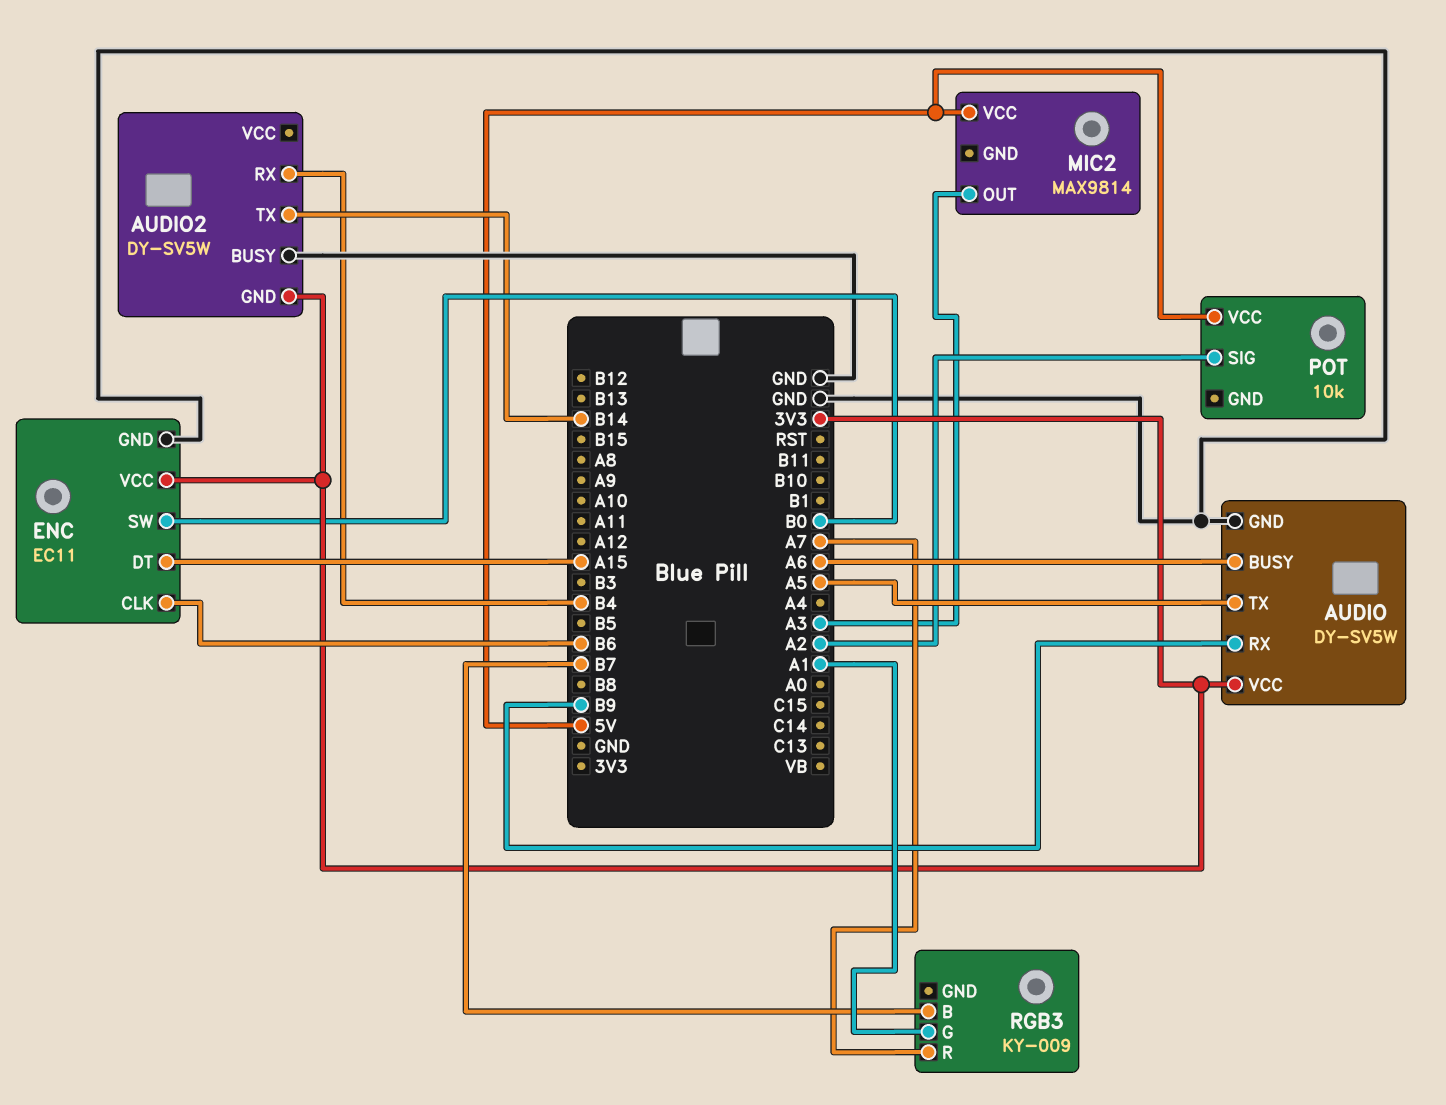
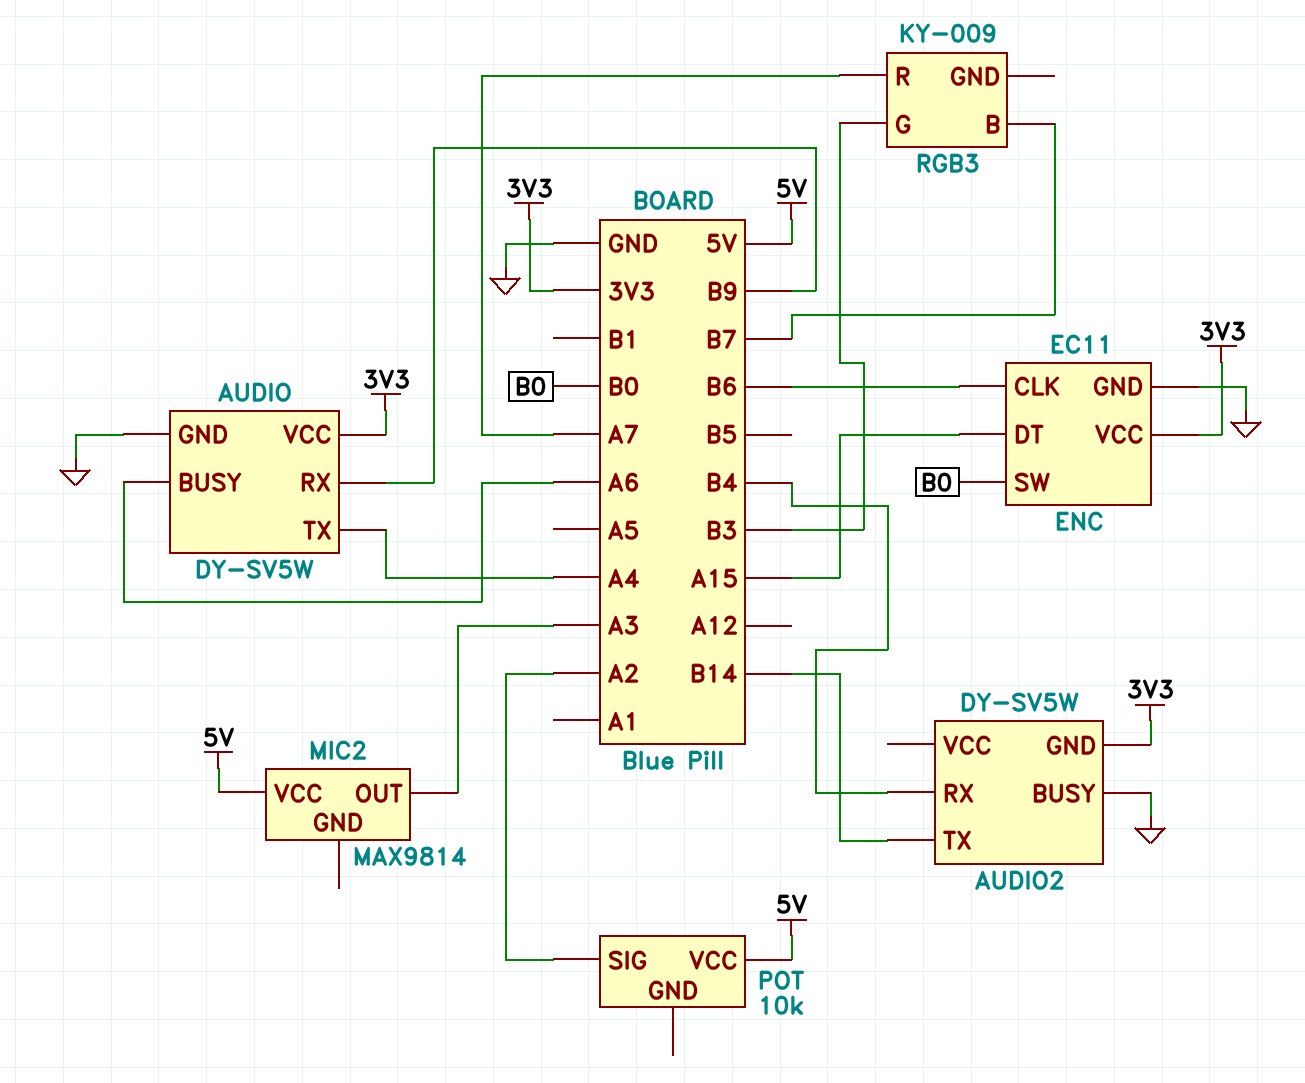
AUDIO pin TX: A5 -> A4
RGB3 pin G: A1 -> B3

